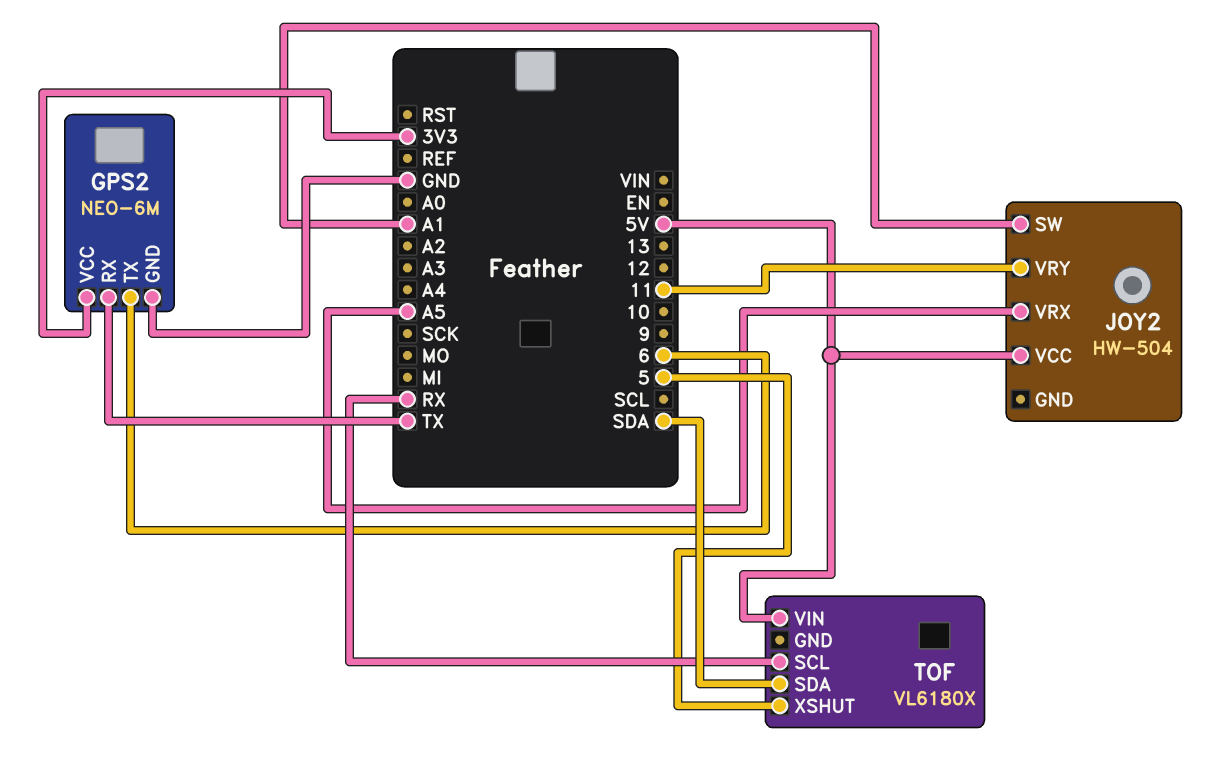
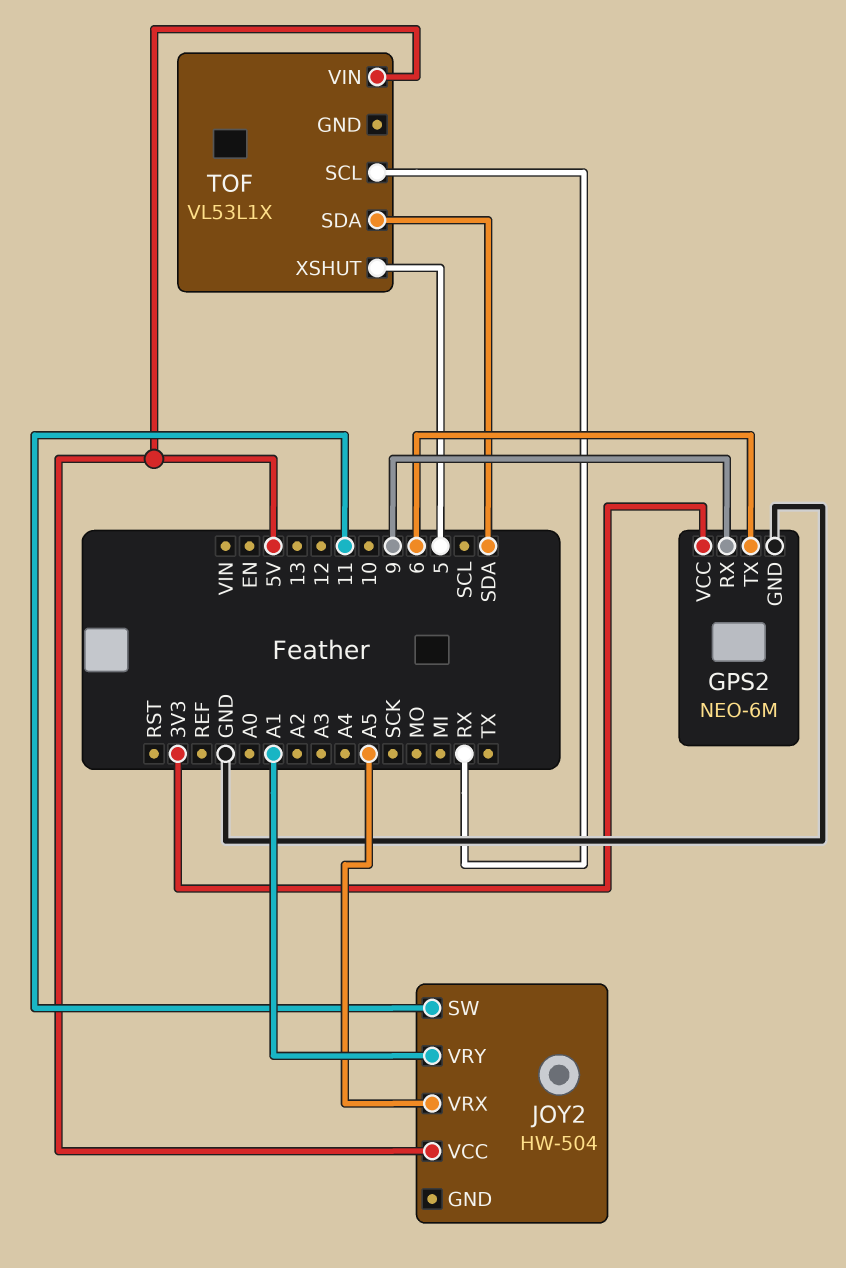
GPS2 pin RX: TX -> 9
JOY2 pin SW: A1 -> 11
JOY2 pin VRY: 11 -> A1
TOF: VL6180X -> VL53L1X

